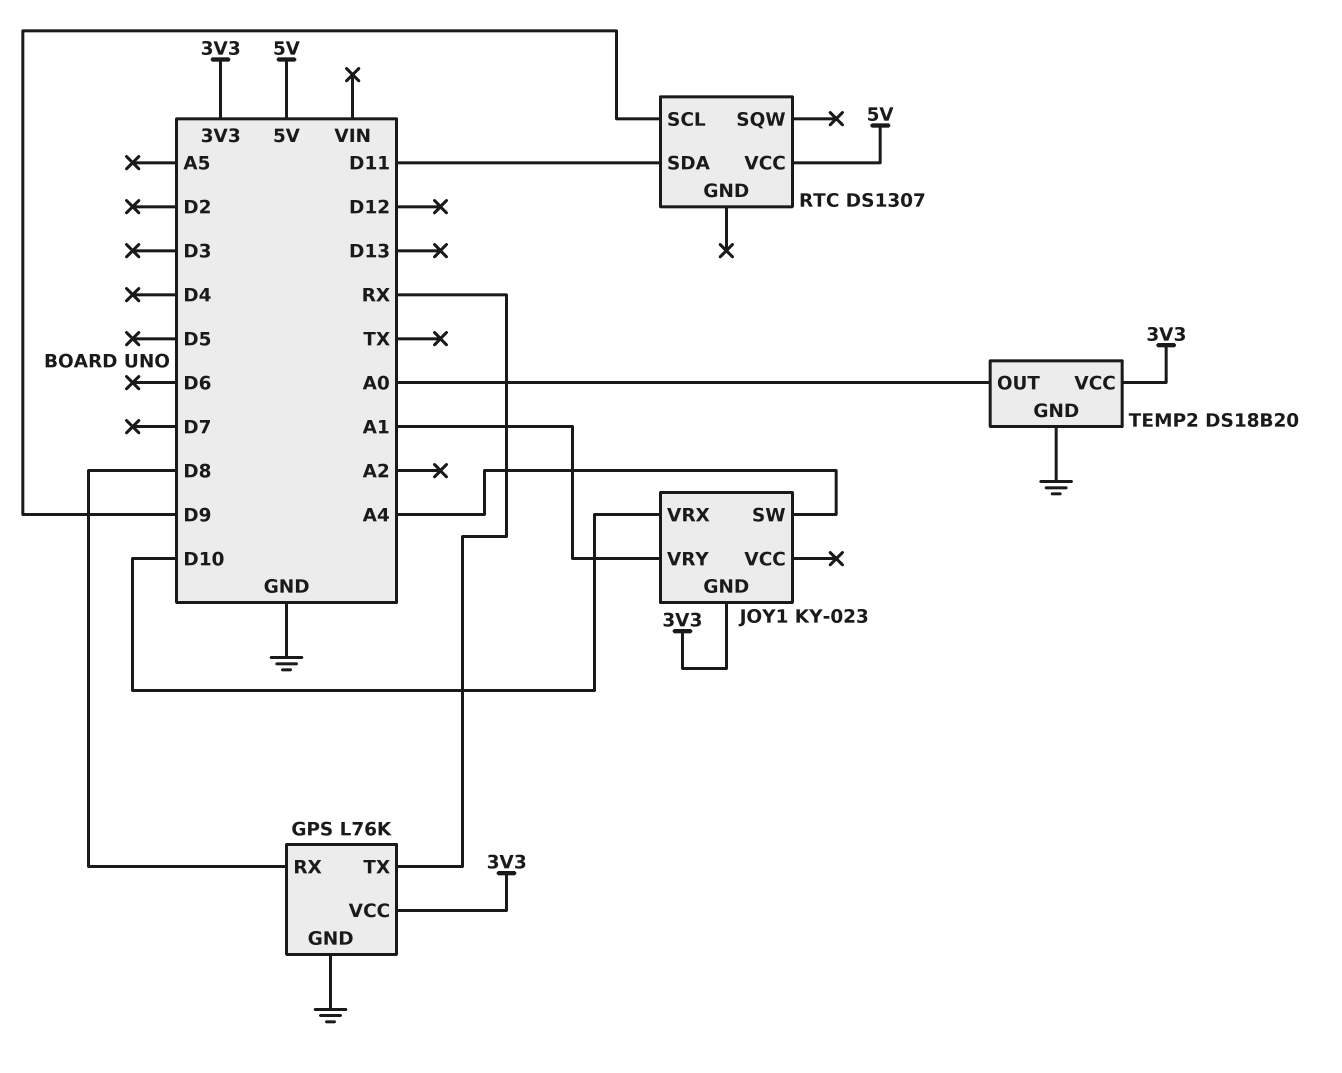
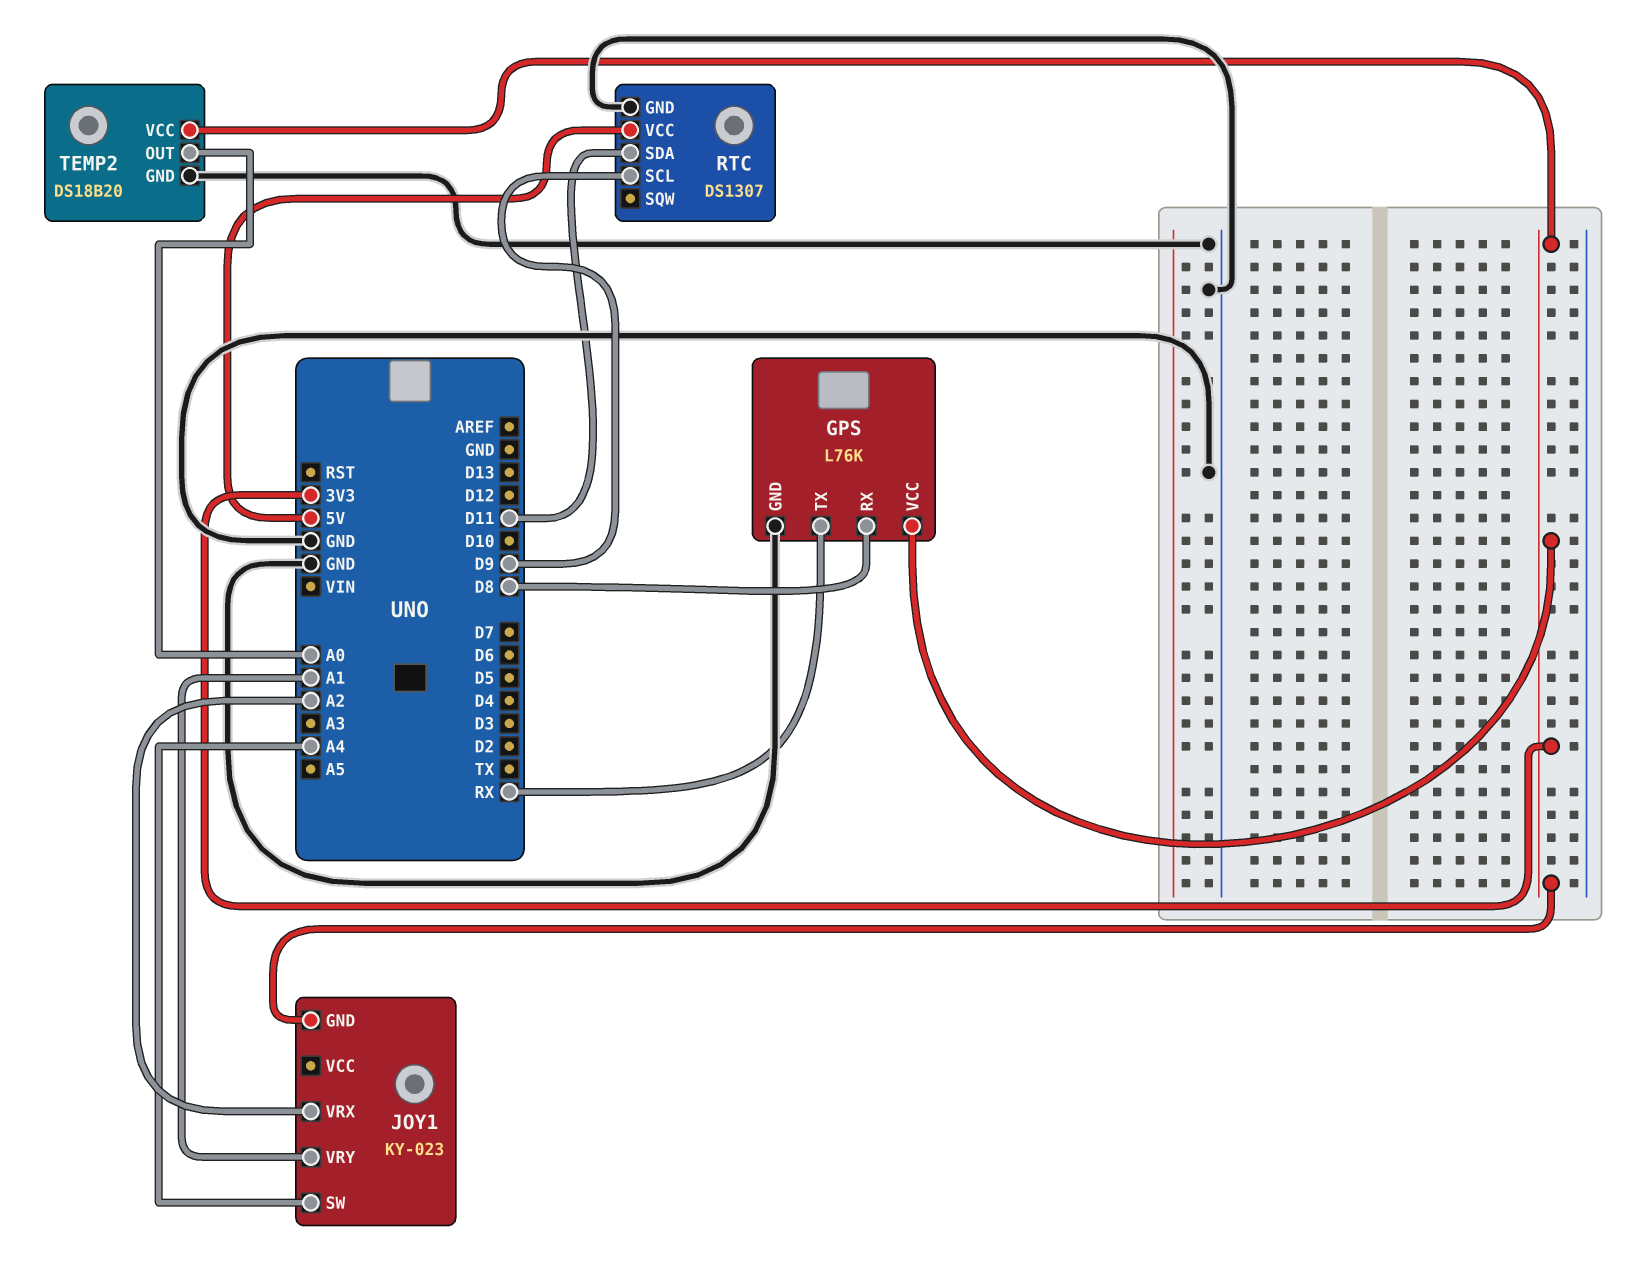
JOY1 pin VRX: D10 -> A2
RTC pin GND: none -> GND

